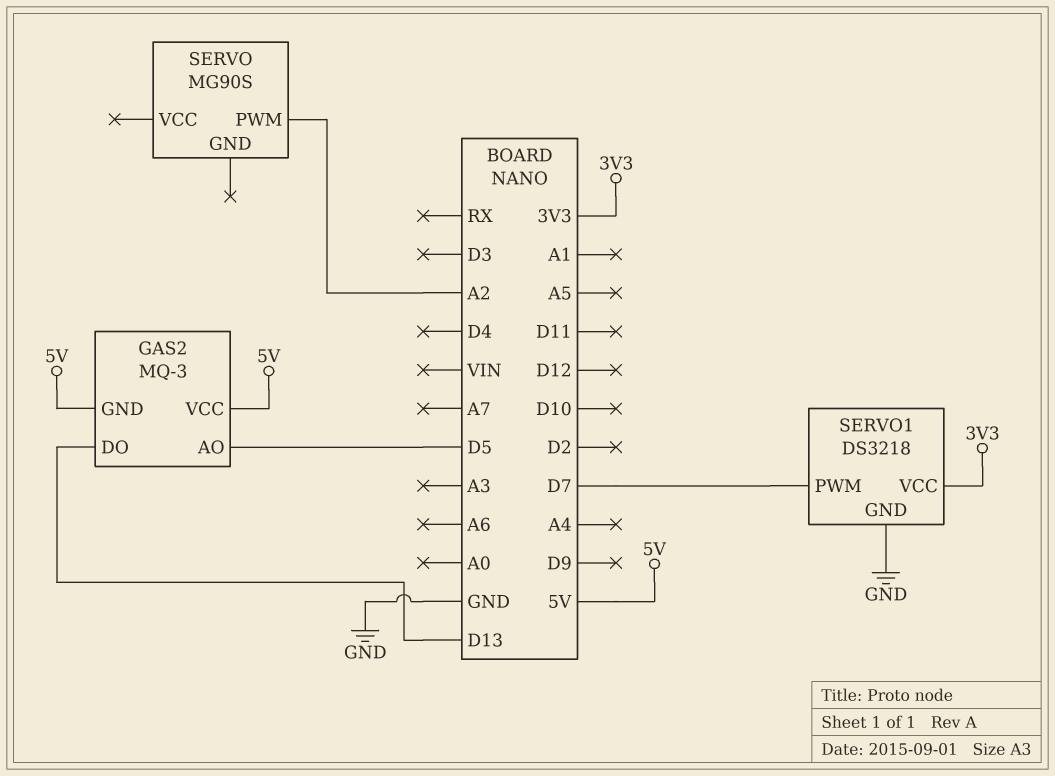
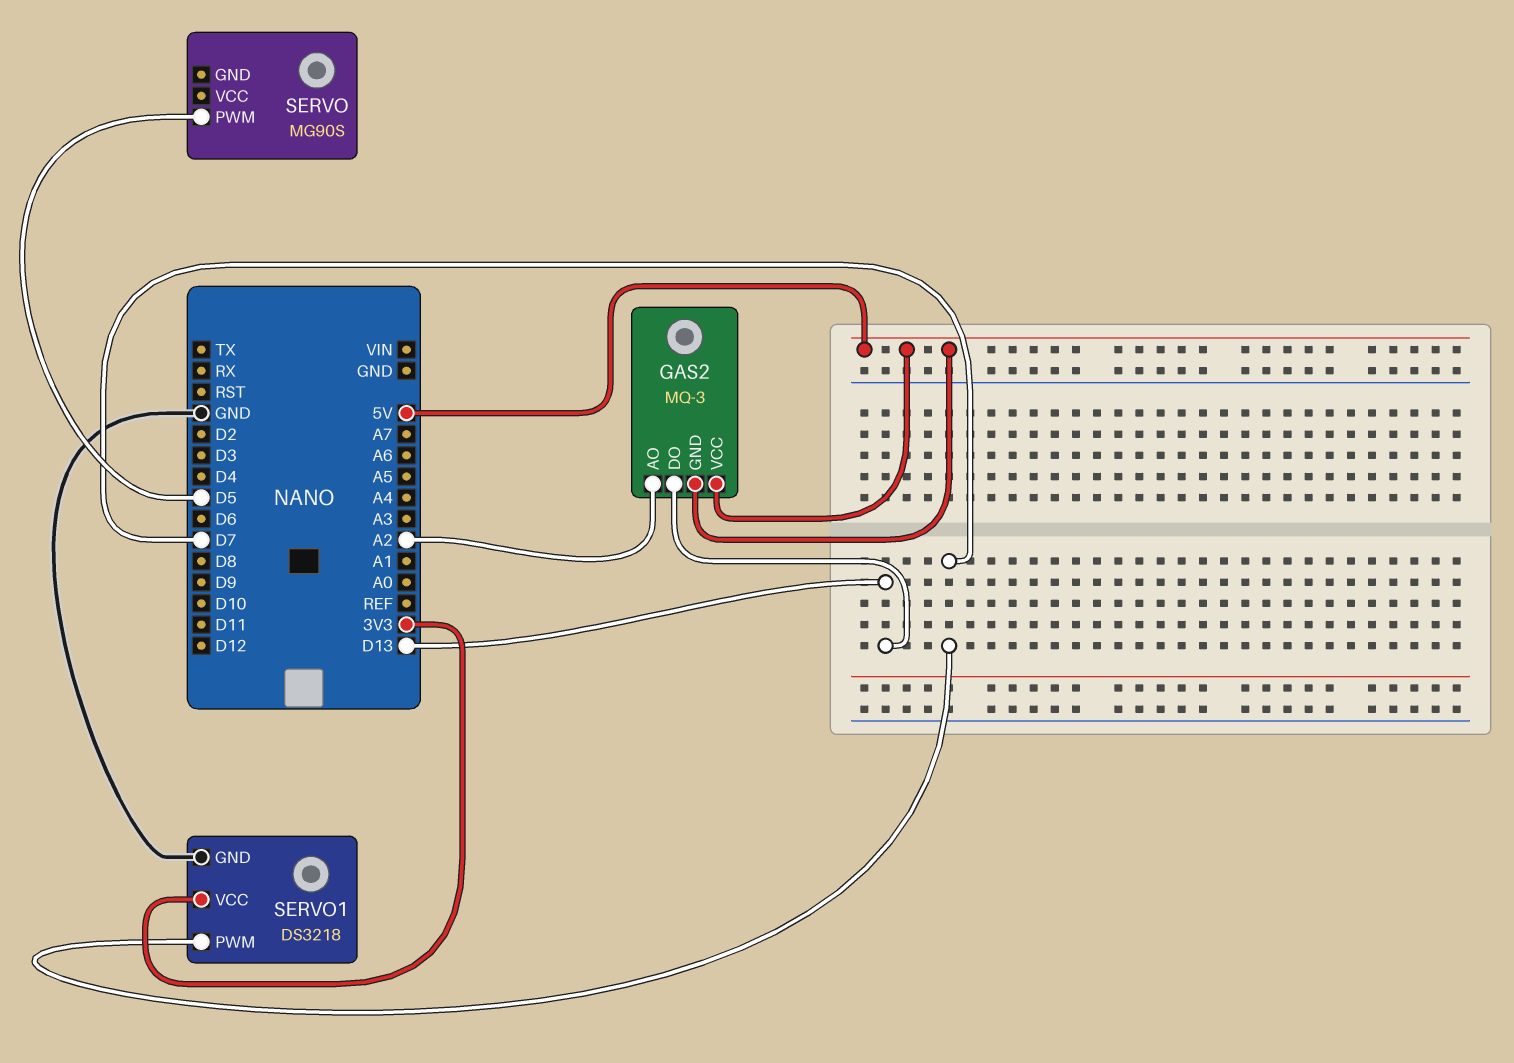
GAS2 pin AO: D5 -> A2
SERVO pin PWM: A2 -> D5

